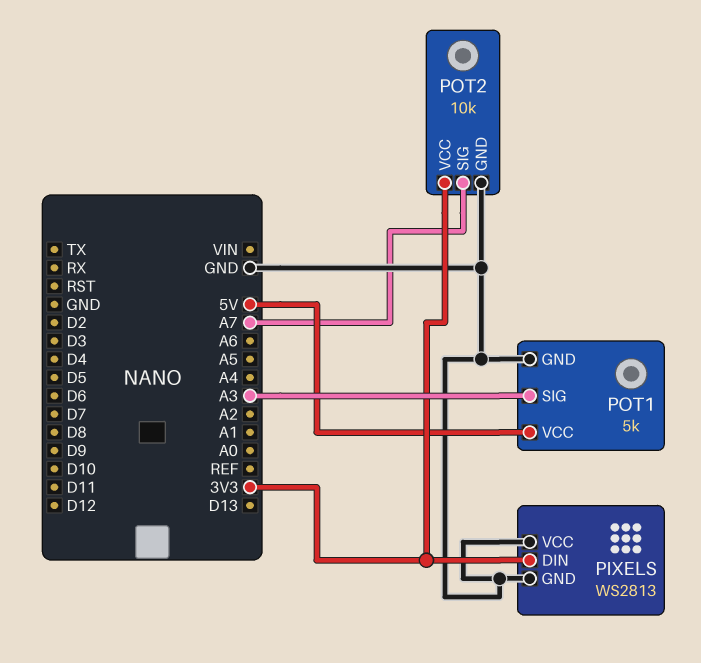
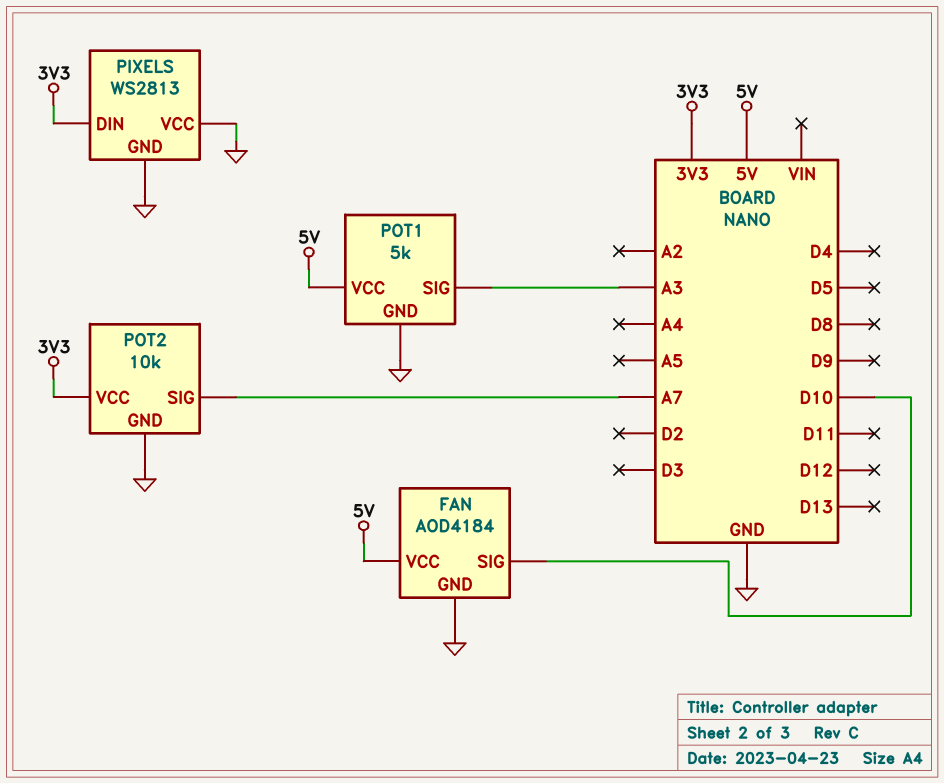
FAN: none -> AOD4184
FAN pin GND: none -> GND
FAN pin SIG: none -> D10
FAN pin VCC: none -> 5V

